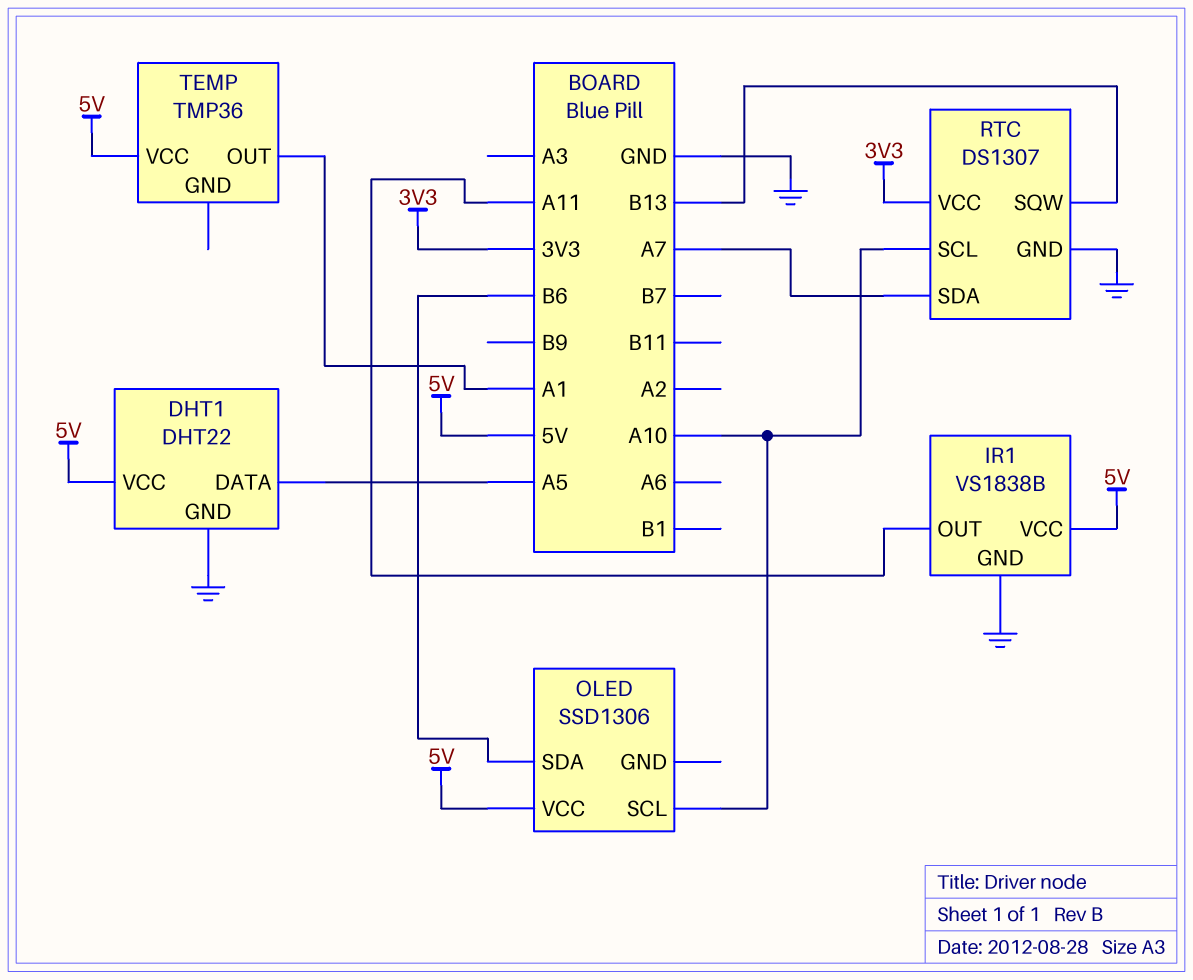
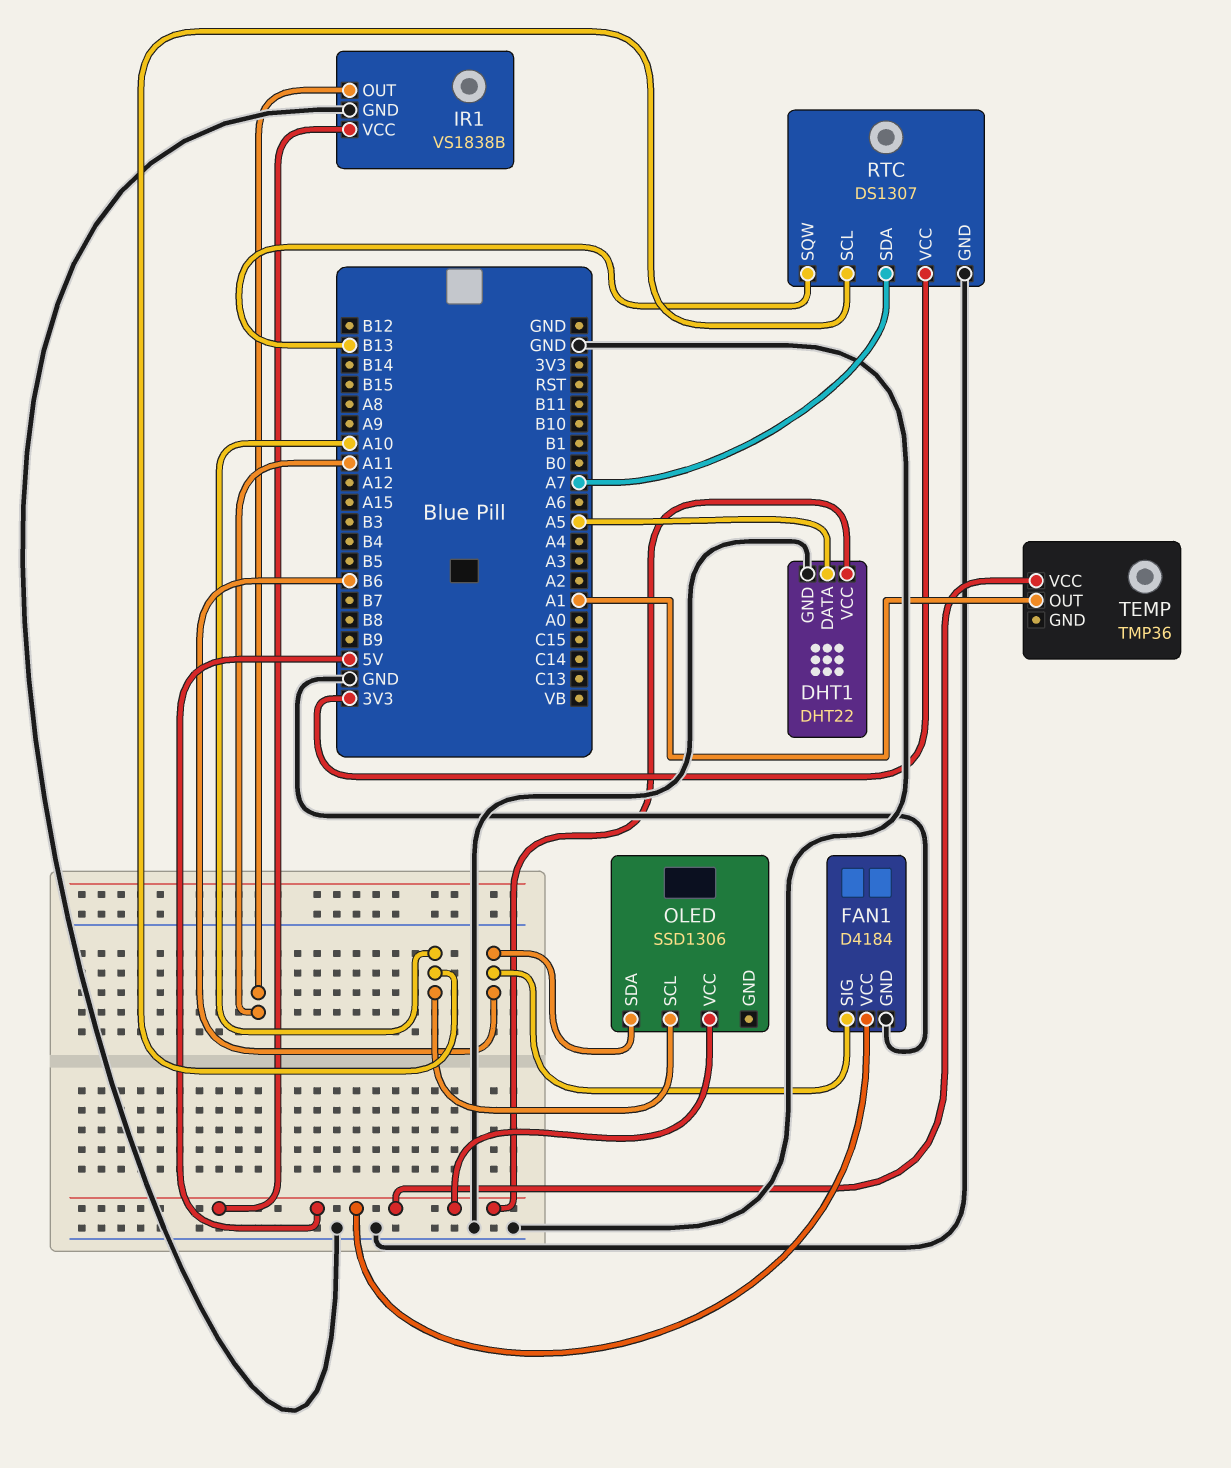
FAN1: none -> D4184
FAN1 pin GND: none -> GND
FAN1 pin SIG: none -> B6
FAN1 pin VCC: none -> 5V

